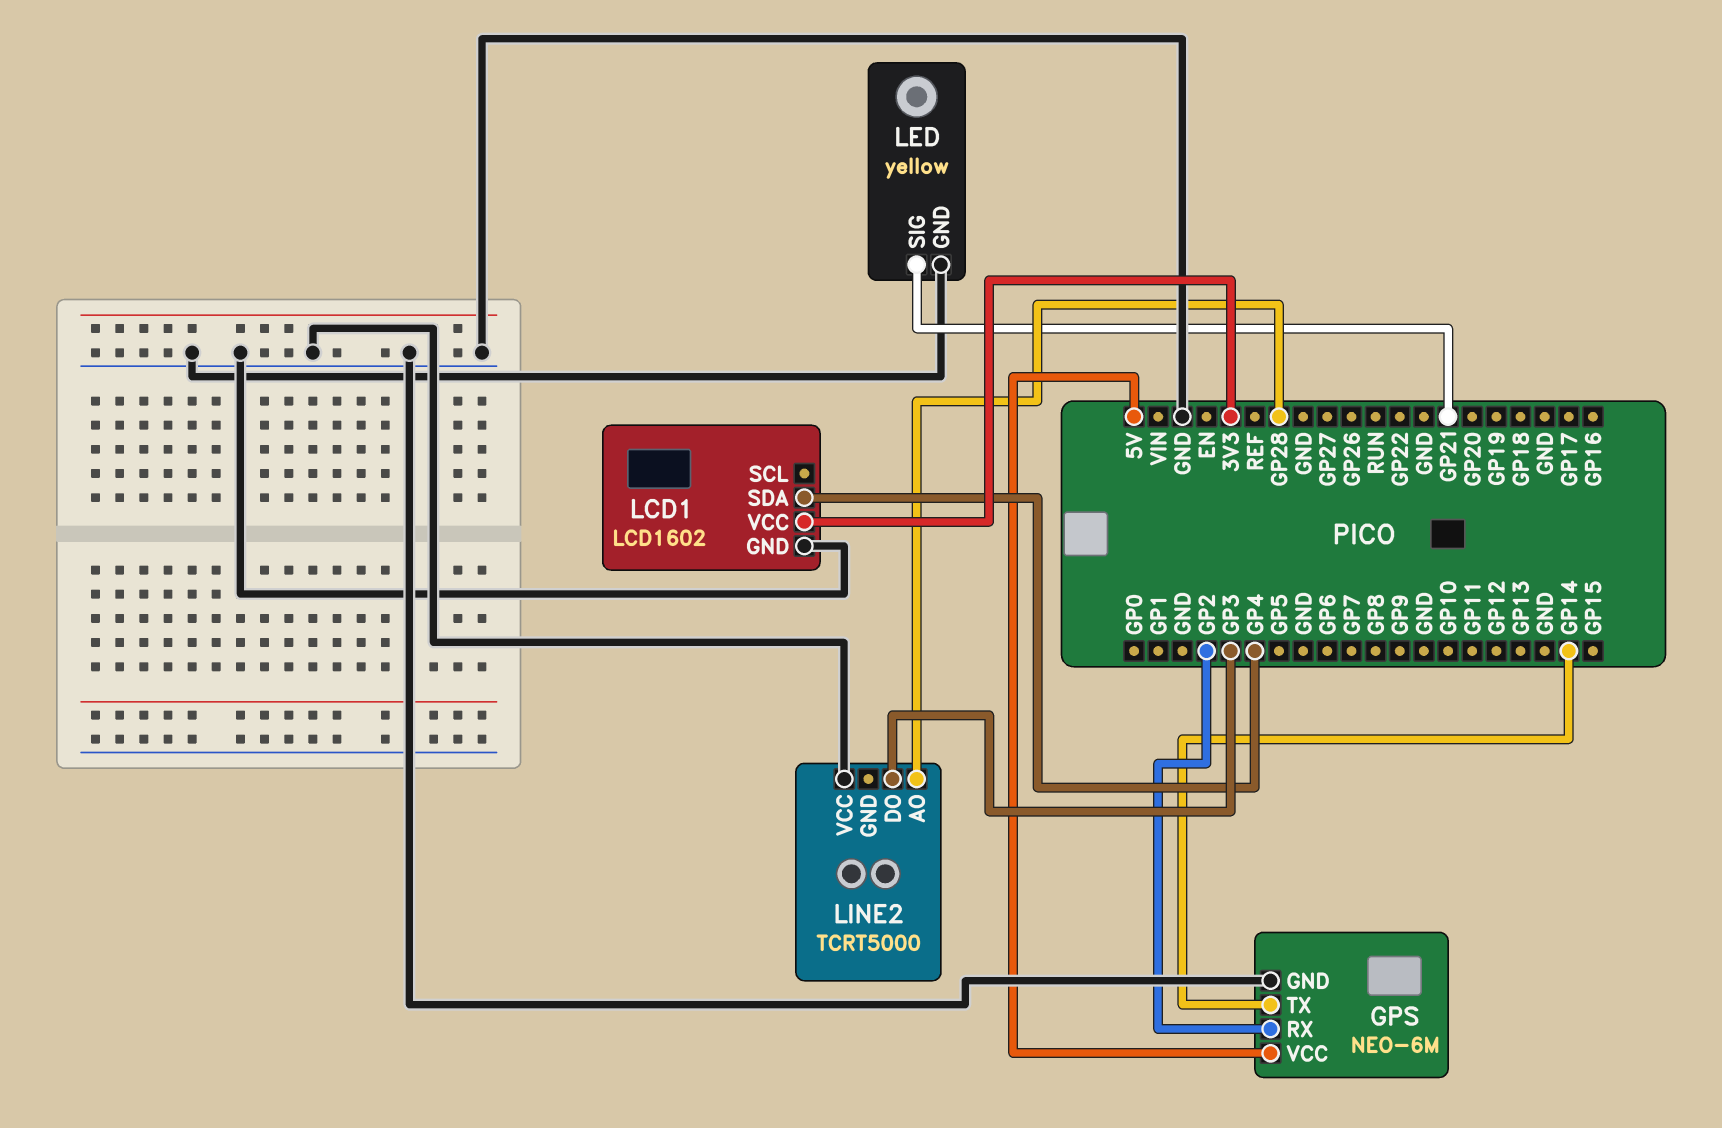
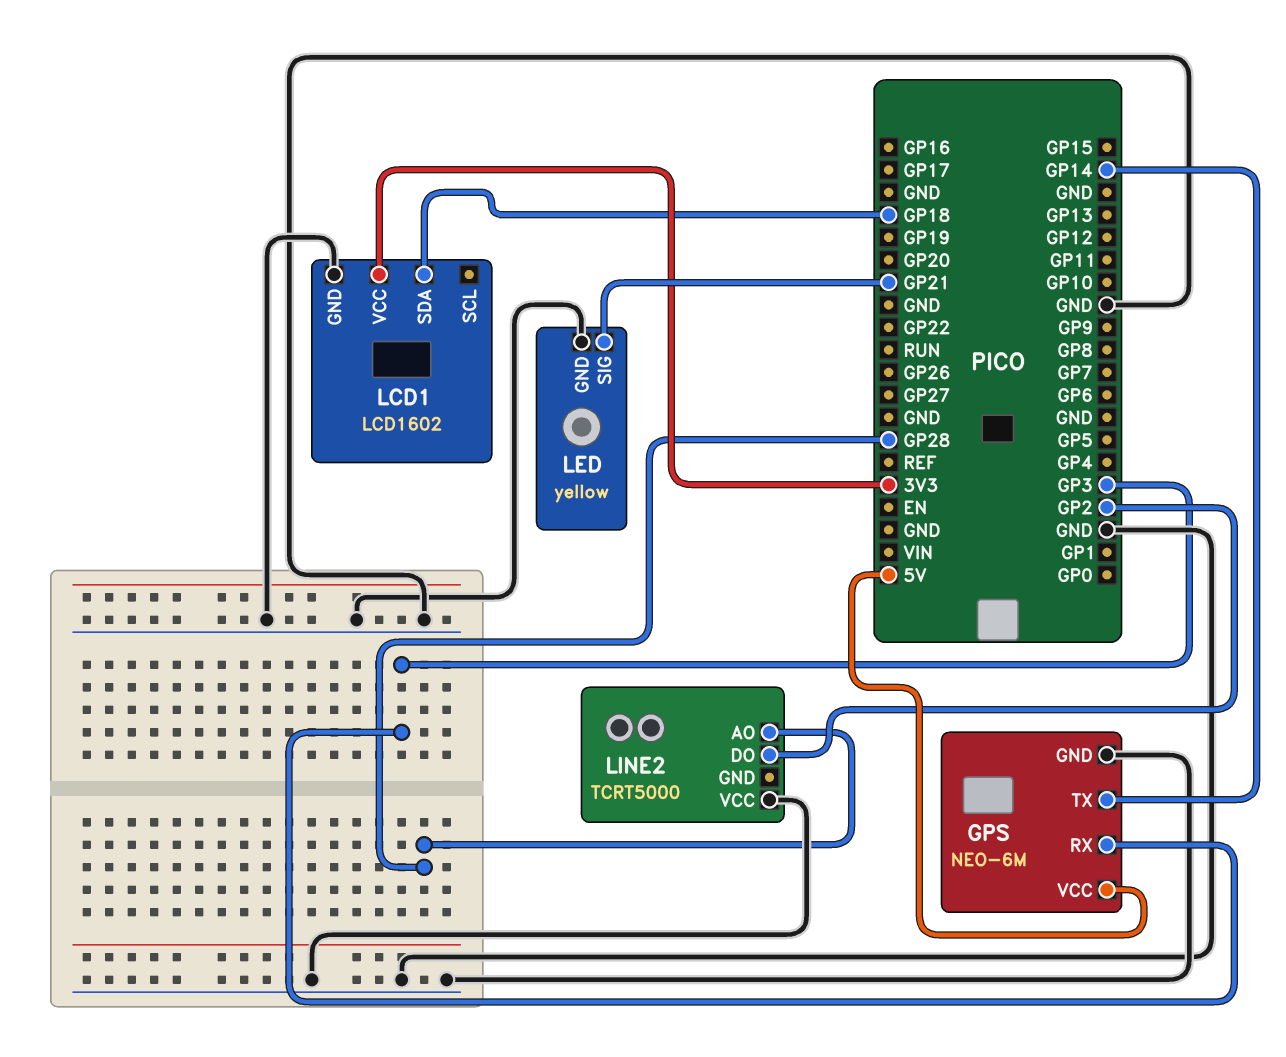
GPS pin RX: GP2 -> GP3
LCD1 pin SDA: GP4 -> GP18
LINE2 pin DO: GP3 -> GP2

